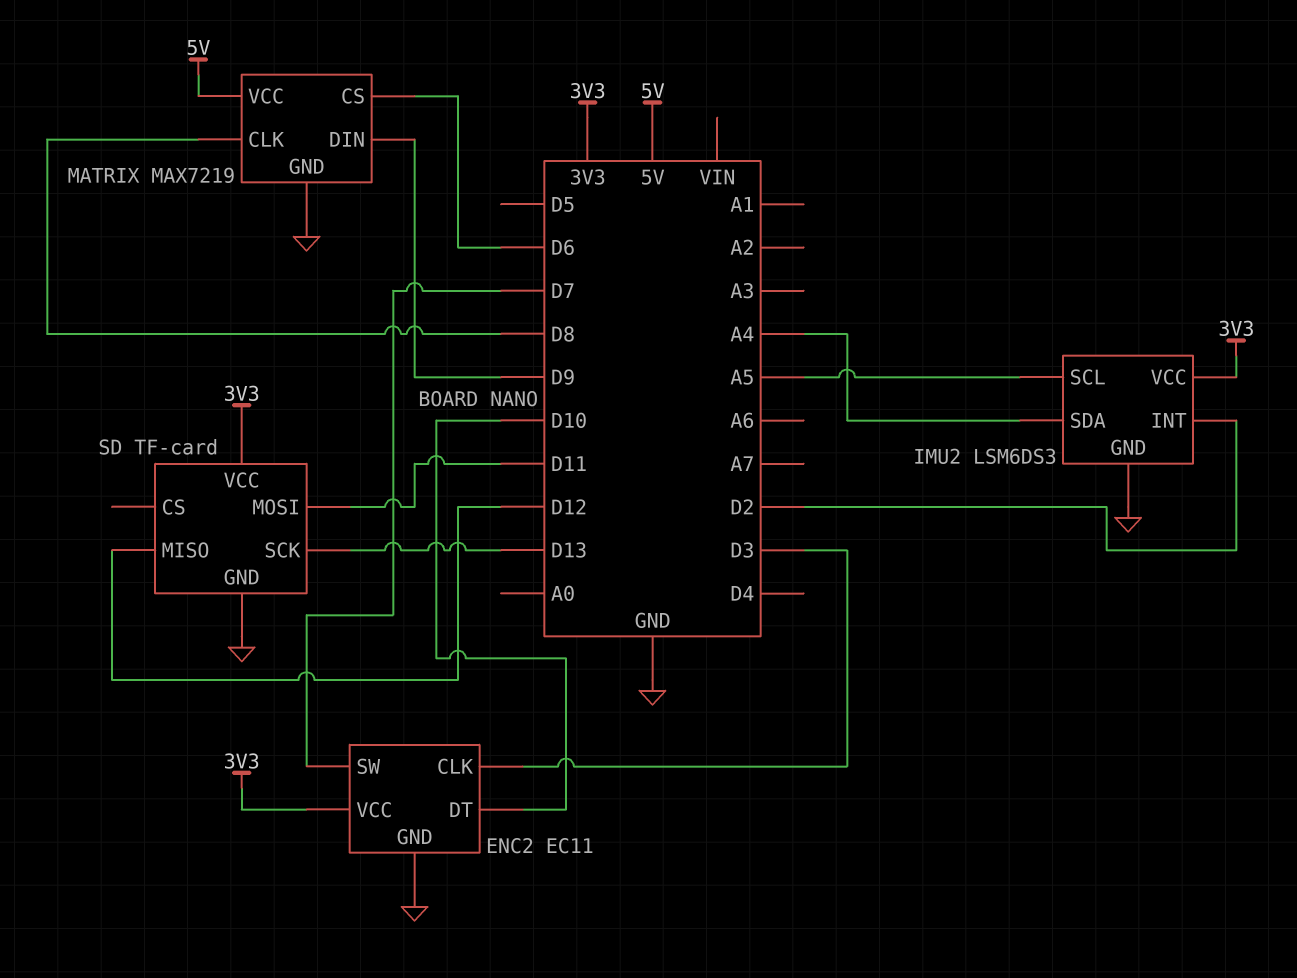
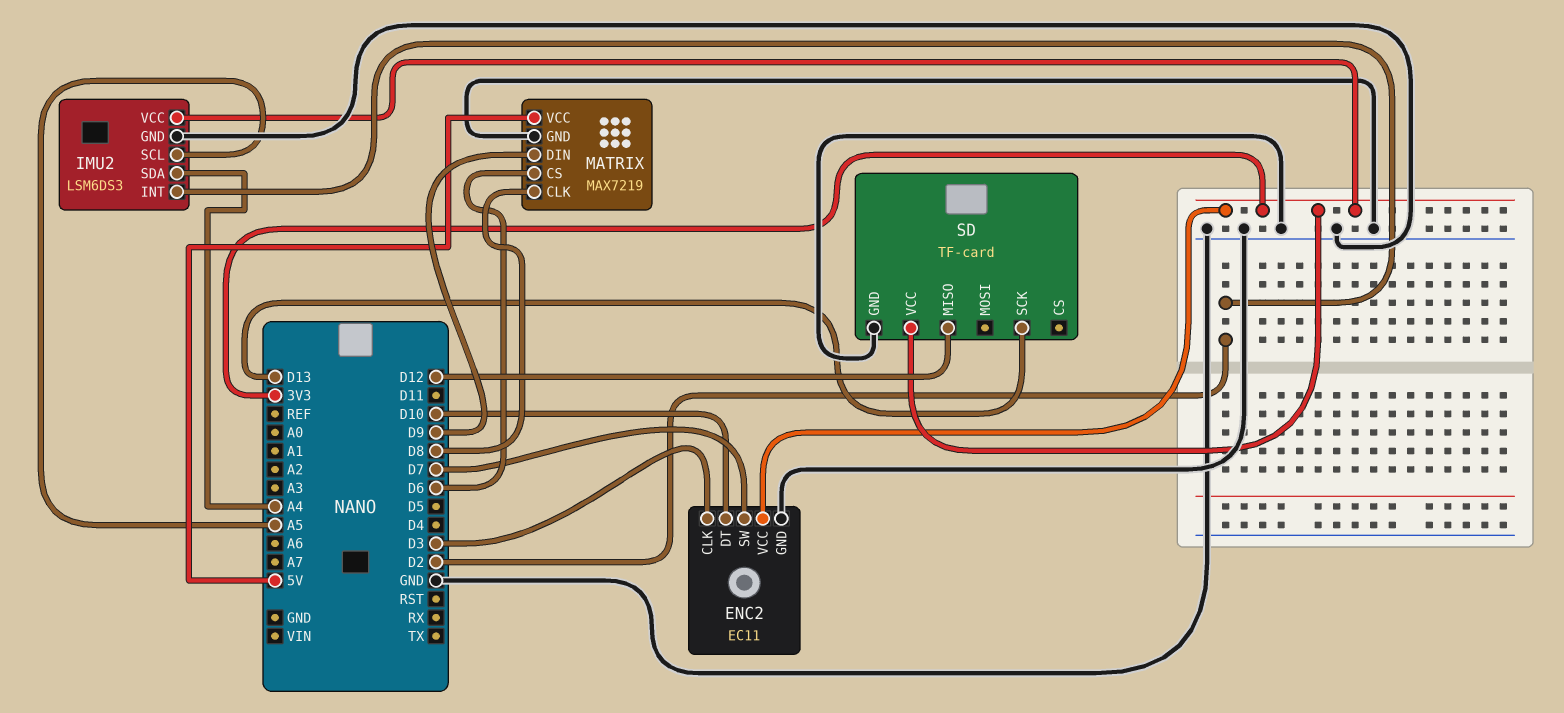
SD pin MOSI: D11 -> none

